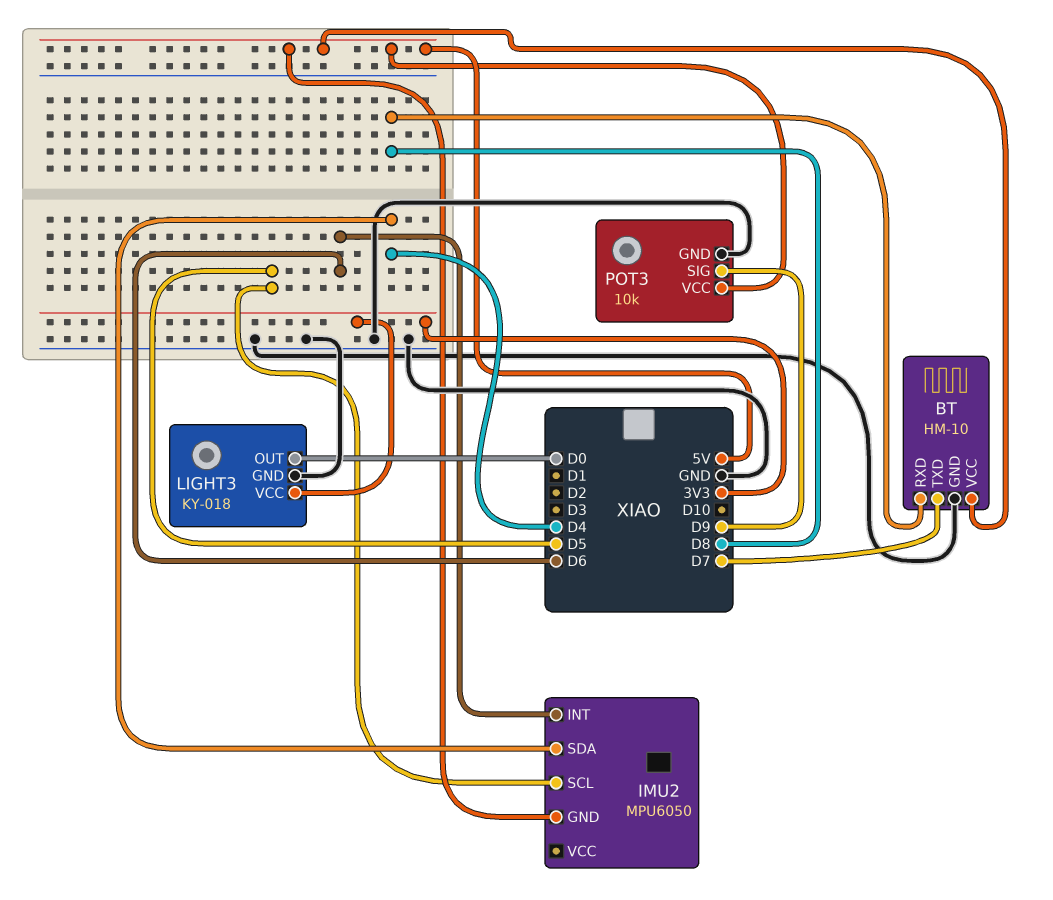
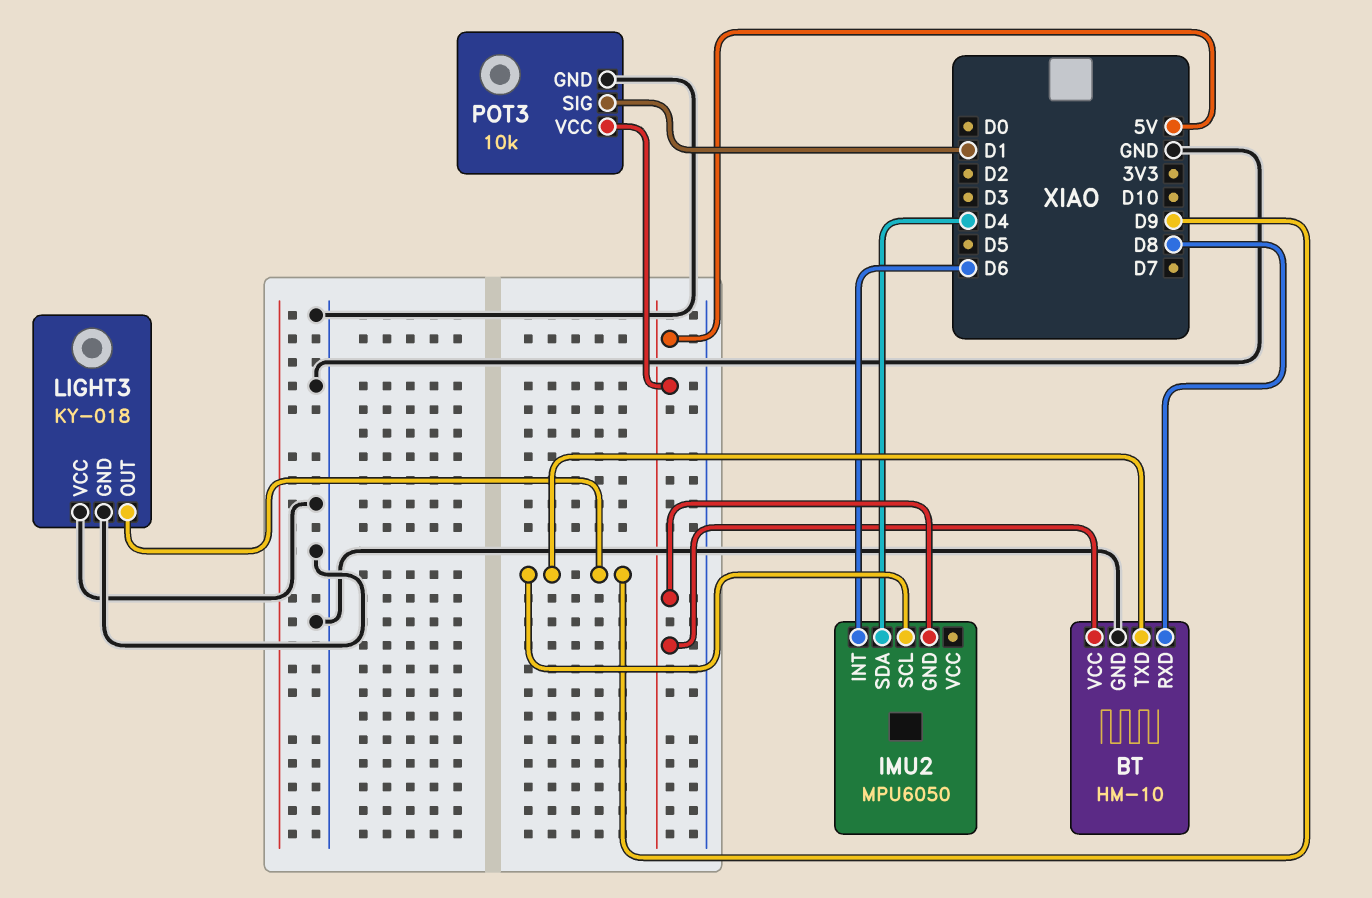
BT pin TXD: D7 -> D9
IMU2 pin SCL: D5 -> D9
LIGHT3 pin OUT: D0 -> D9
LIGHT3 pin VCC: 3V3 -> GND
POT3 pin SIG: D9 -> D1

